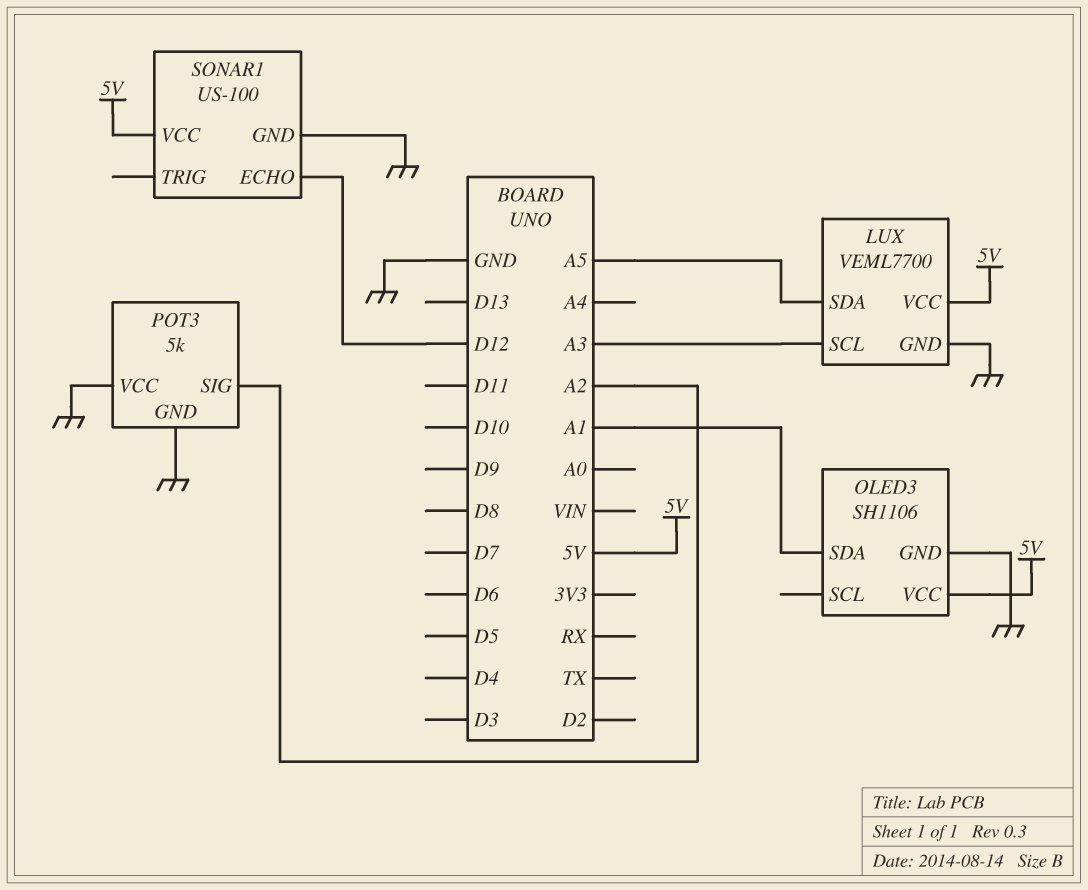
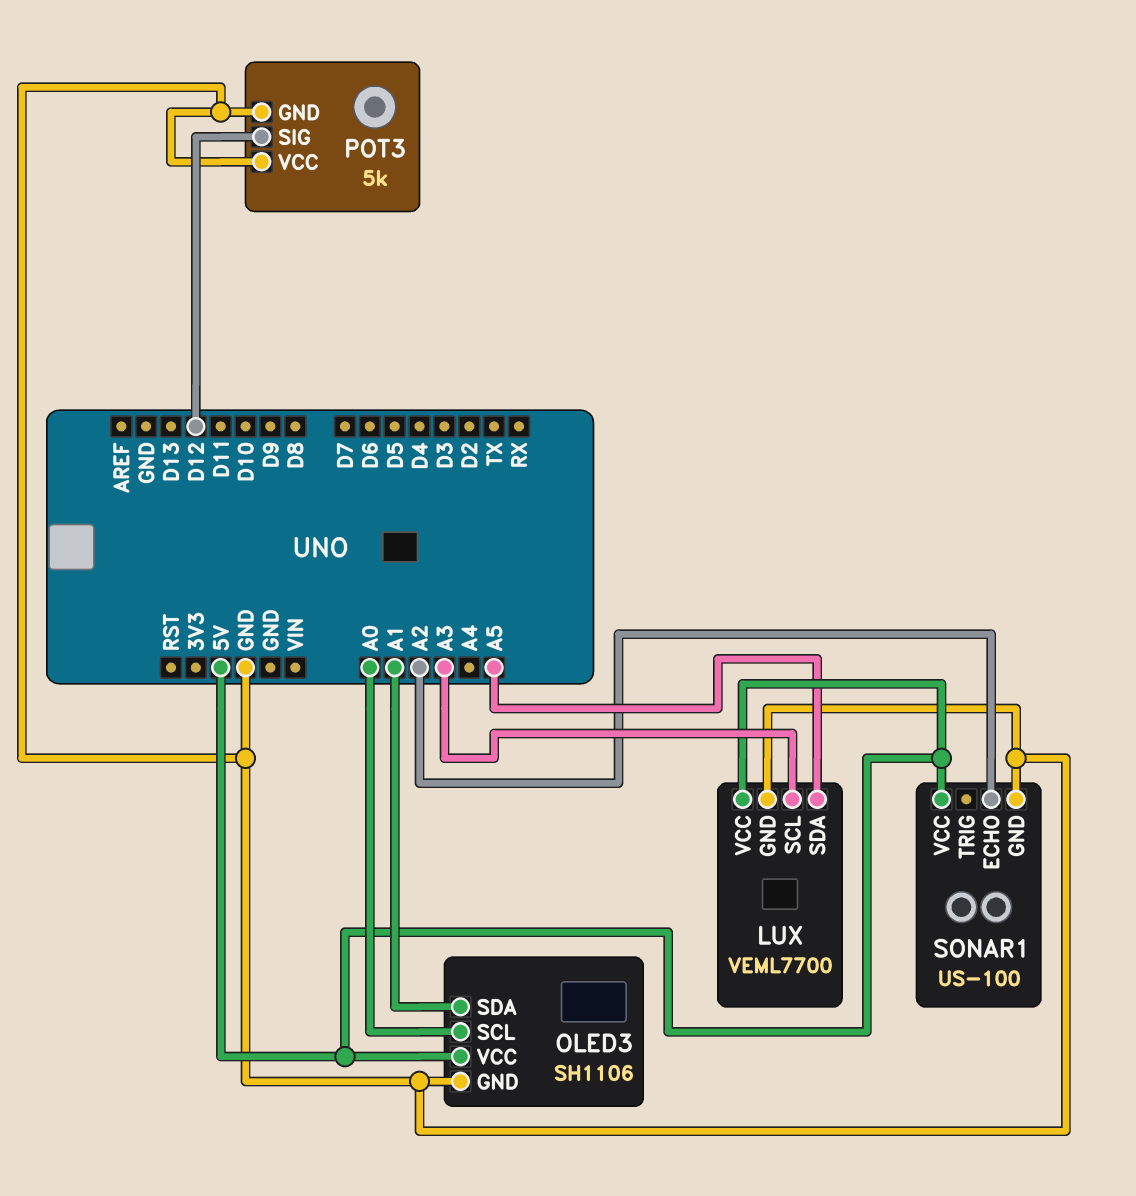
OLED3 pin SCL: none -> A0
POT3 pin SIG: A2 -> D12
SONAR1 pin ECHO: D12 -> A2

